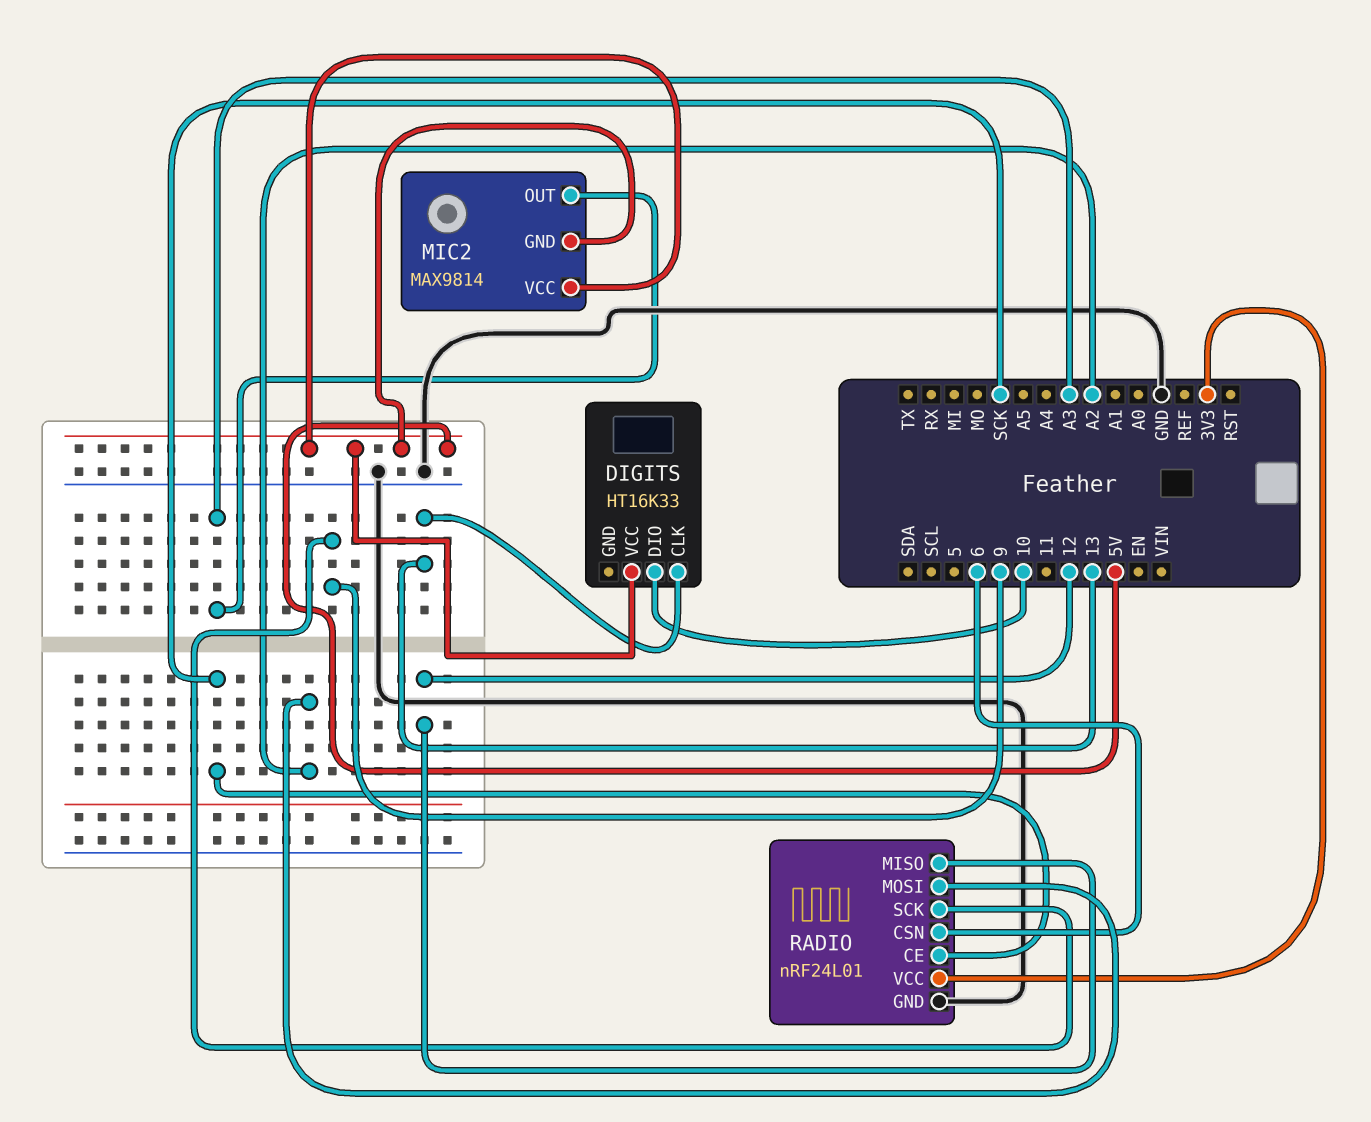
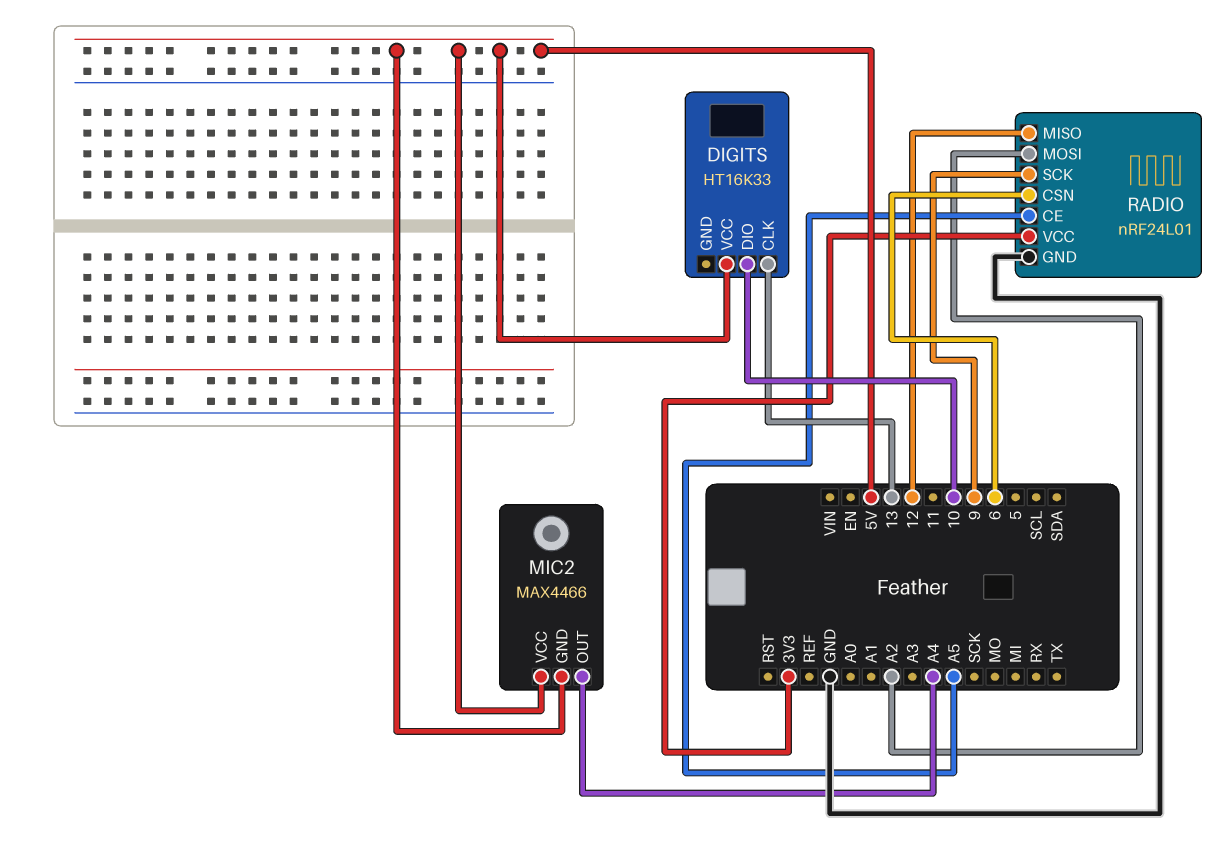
MIC2: MAX9814 -> MAX4466
MIC2 pin OUT: A3 -> A4
RADIO pin CE: SCK -> A5

